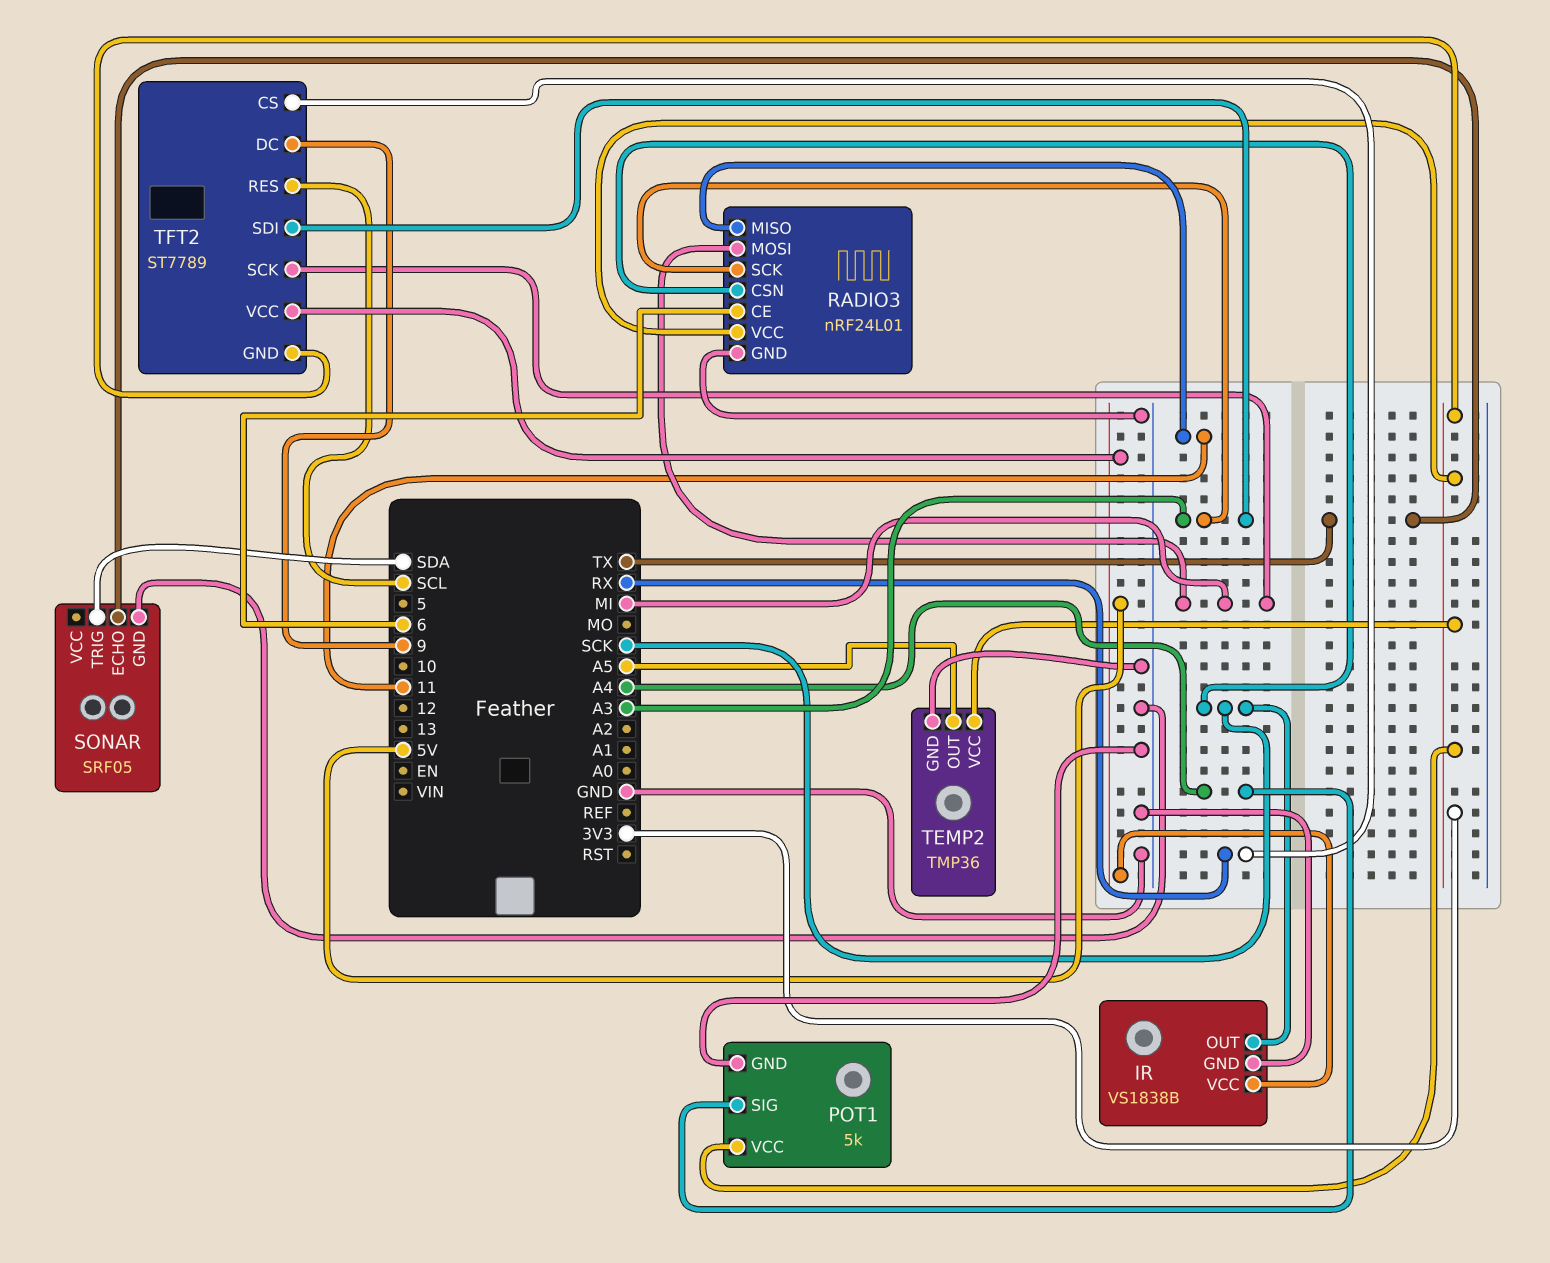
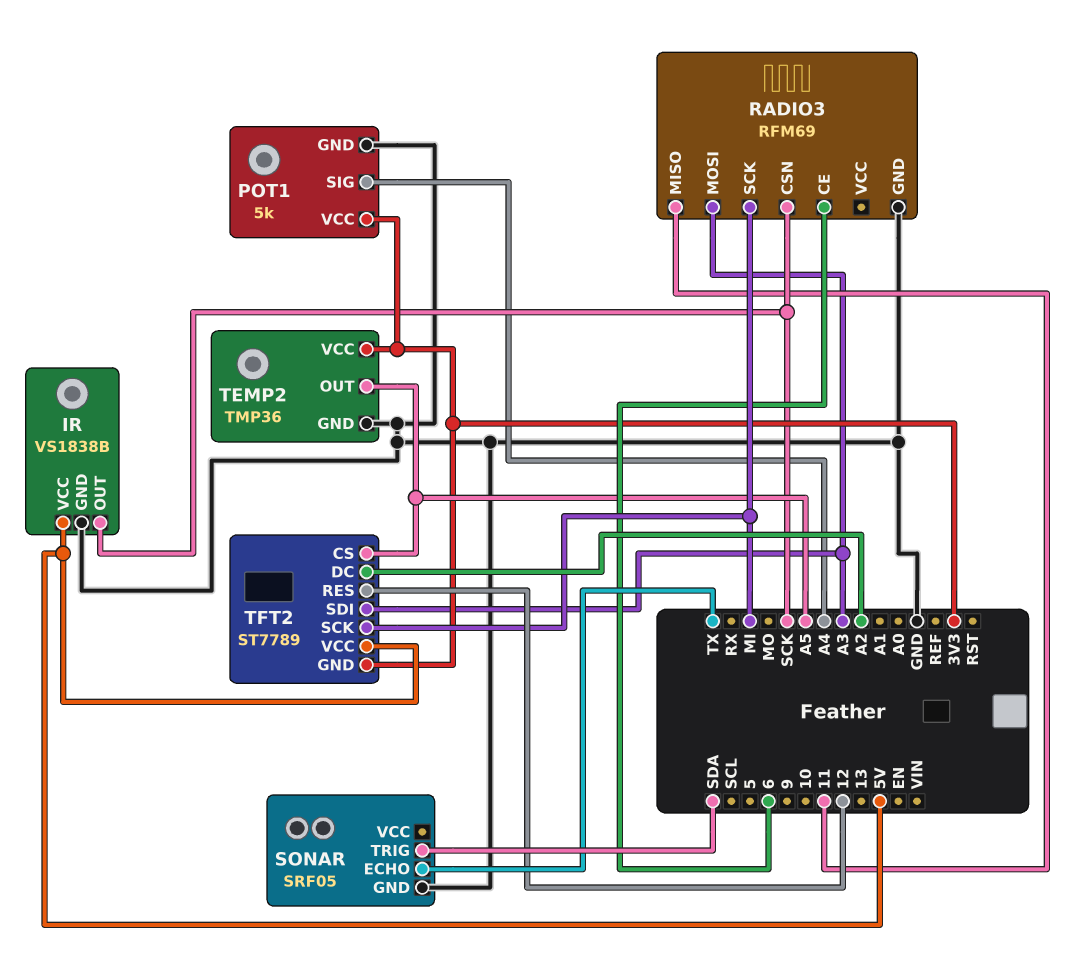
RADIO3: nRF24L01 -> RFM69
RADIO3 pin MOSI: MI -> A3
RADIO3 pin SCK: A3 -> MI
RADIO3 pin VCC: 3V3 -> none
TFT2 pin CS: RX -> A5
TFT2 pin DC: 9 -> A2
TFT2 pin RES: SCL -> 12

